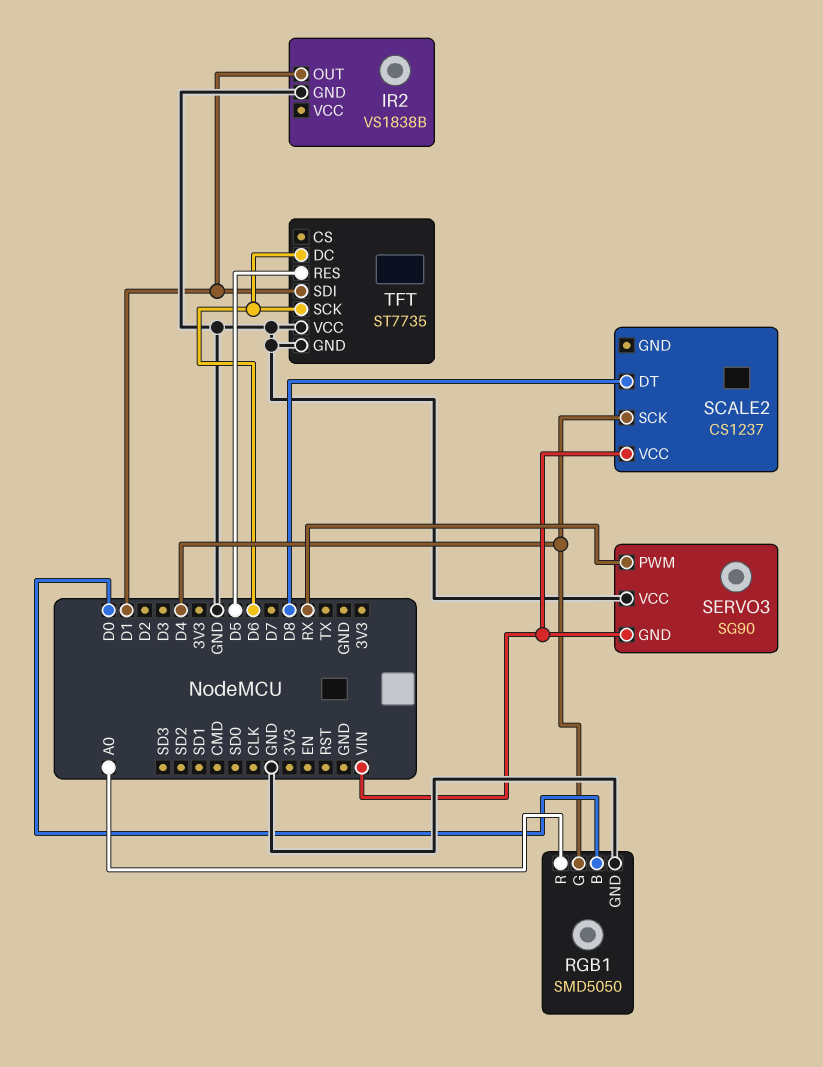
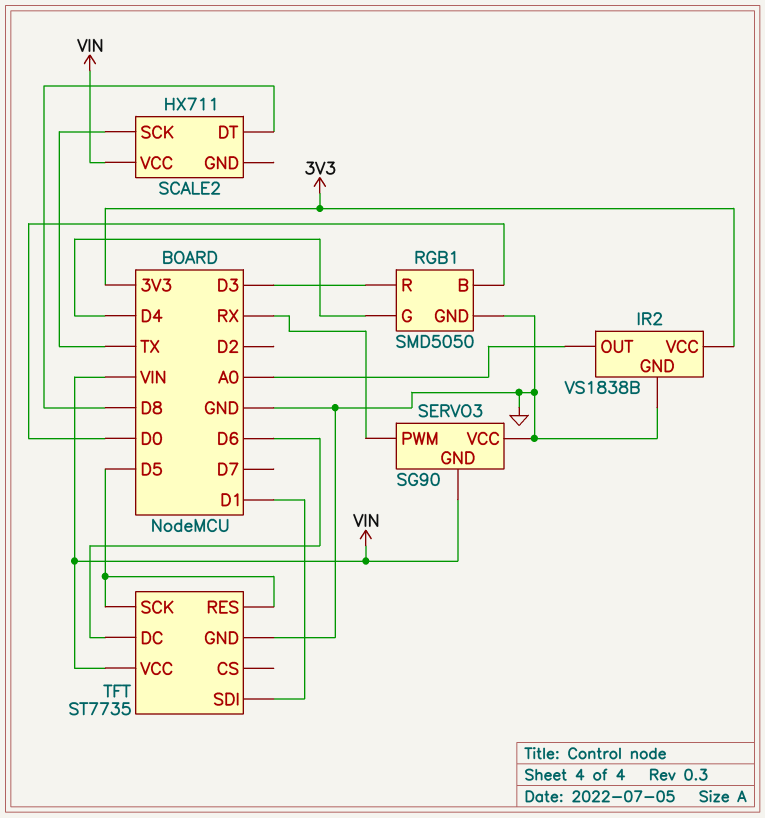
IR2 pin OUT: D1 -> A0
IR2 pin VCC: none -> 3V3
RGB1 pin R: A0 -> D3
SCALE2: CS1237 -> HX711
SCALE2 pin SCK: D4 -> TX
TFT pin SCK: D6 -> D5
TFT pin VCC: GND -> VIN

